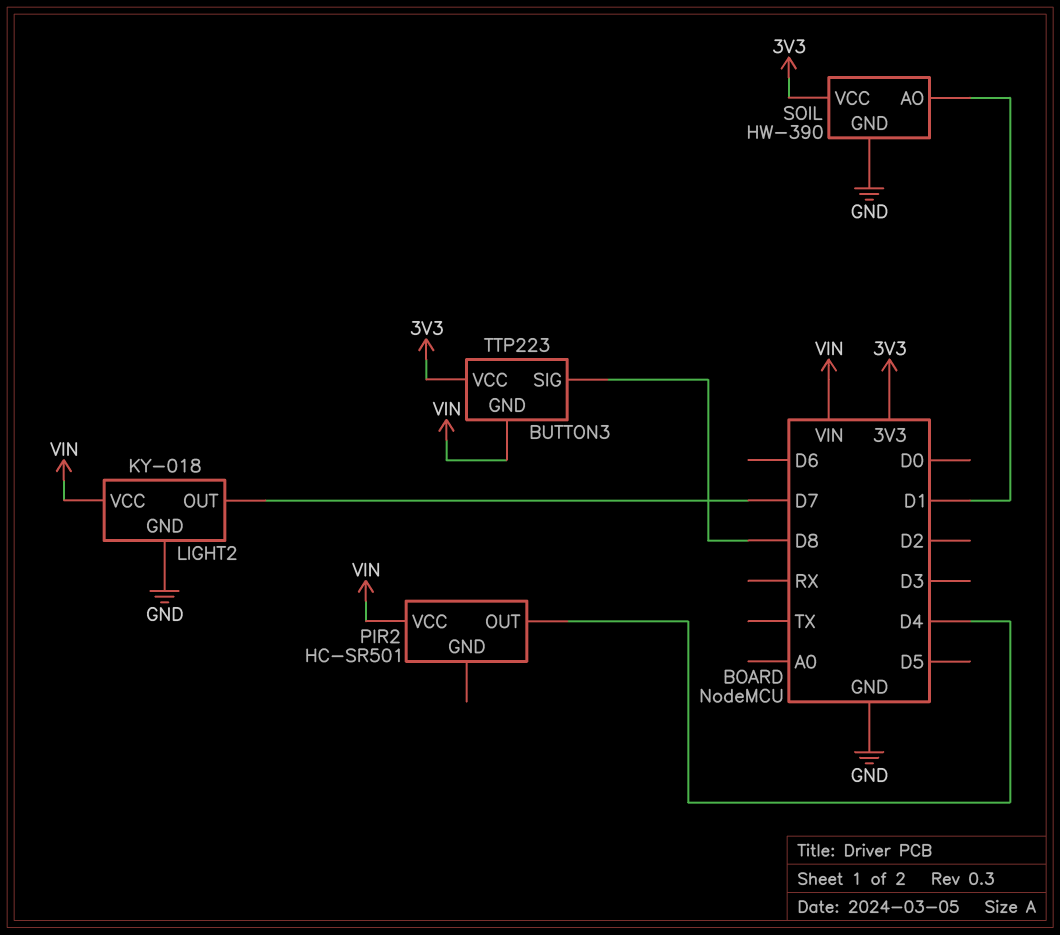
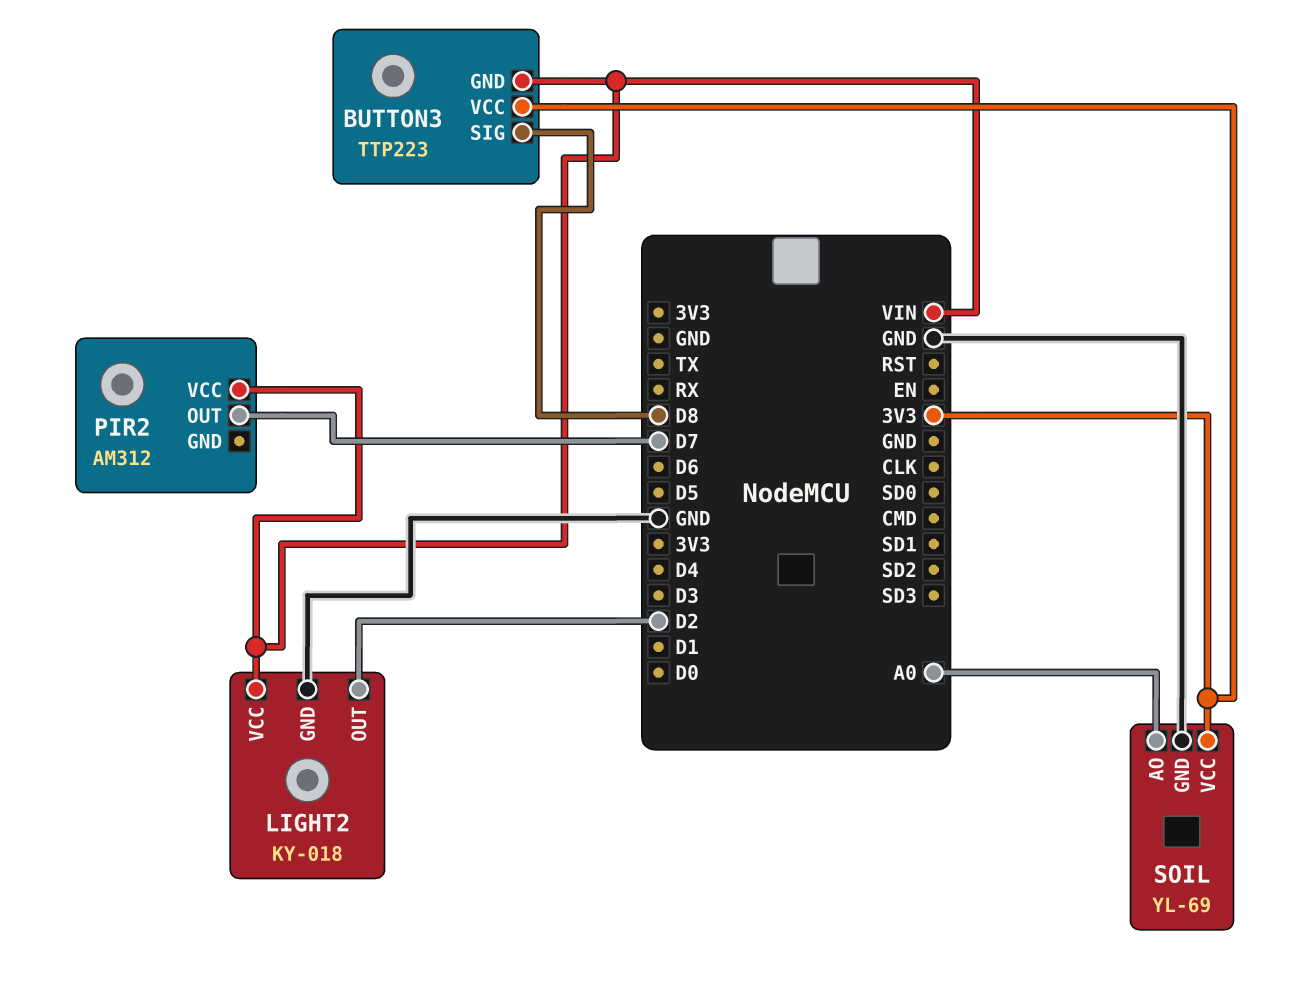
LIGHT2 pin OUT: D7 -> D2
PIR2: HC-SR501 -> AM312
PIR2 pin OUT: D4 -> D7
SOIL: HW-390 -> YL-69
SOIL pin AO: D1 -> A0

